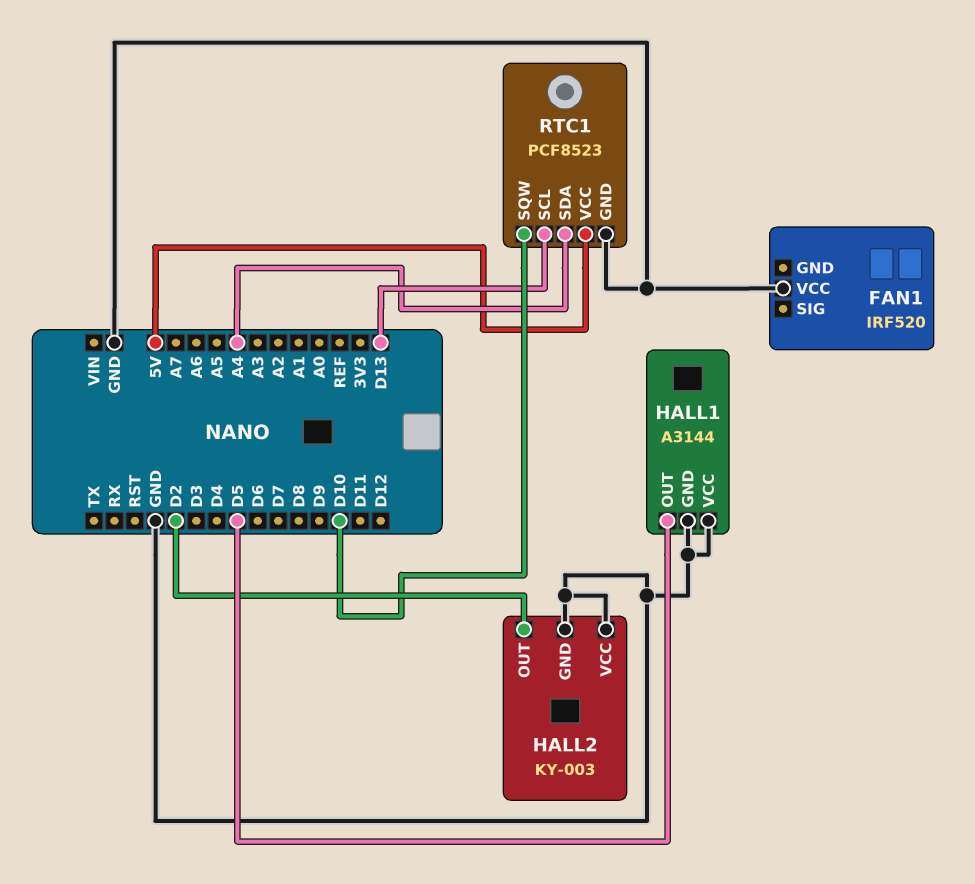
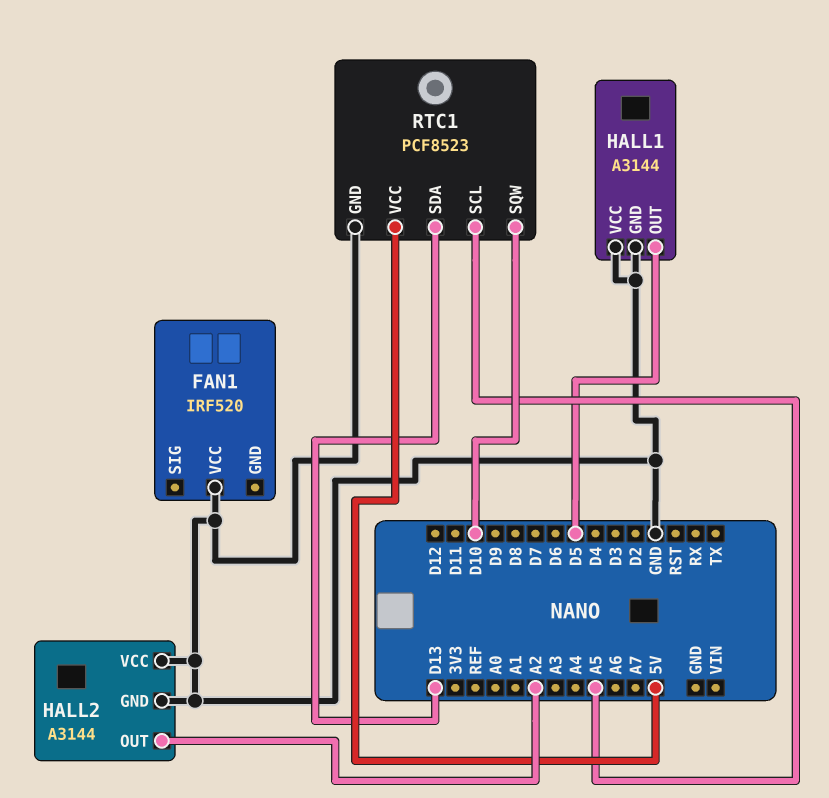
HALL2: KY-003 -> A3144
HALL2 pin OUT: D2 -> A2
RTC1 pin SCL: D13 -> A5
RTC1 pin SDA: A4 -> D13

